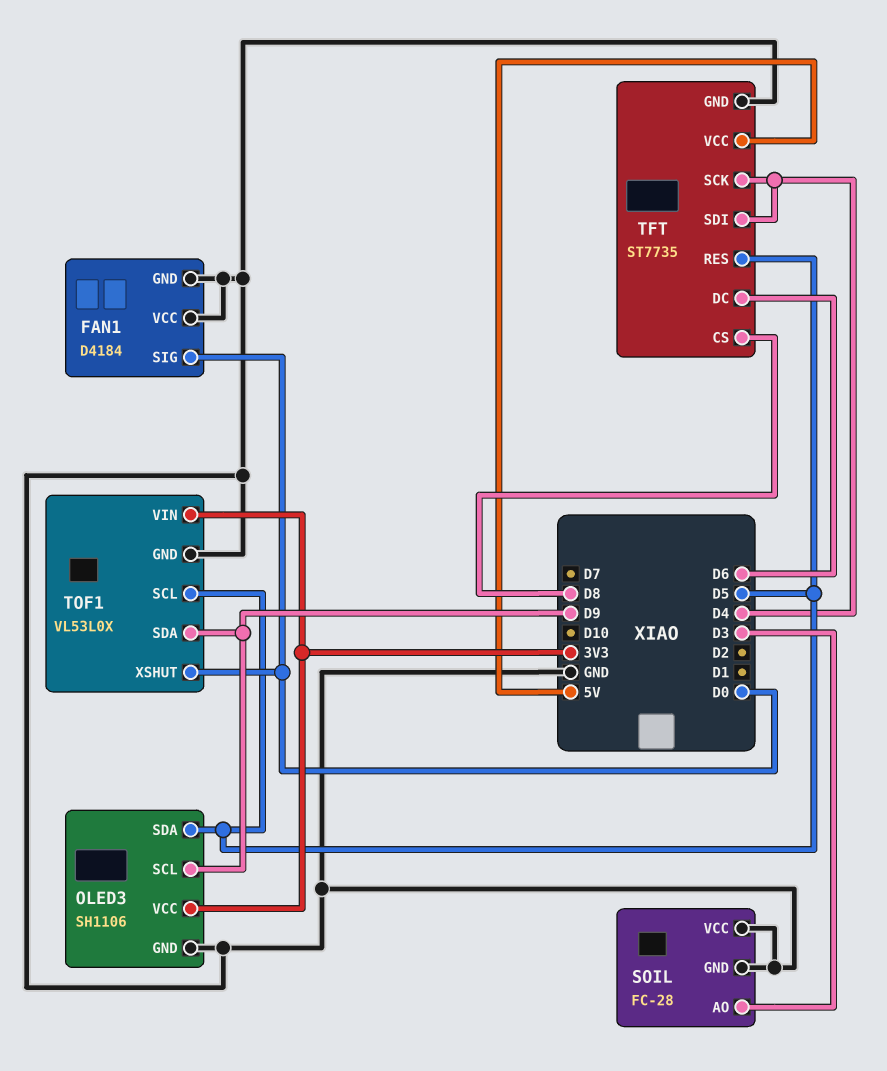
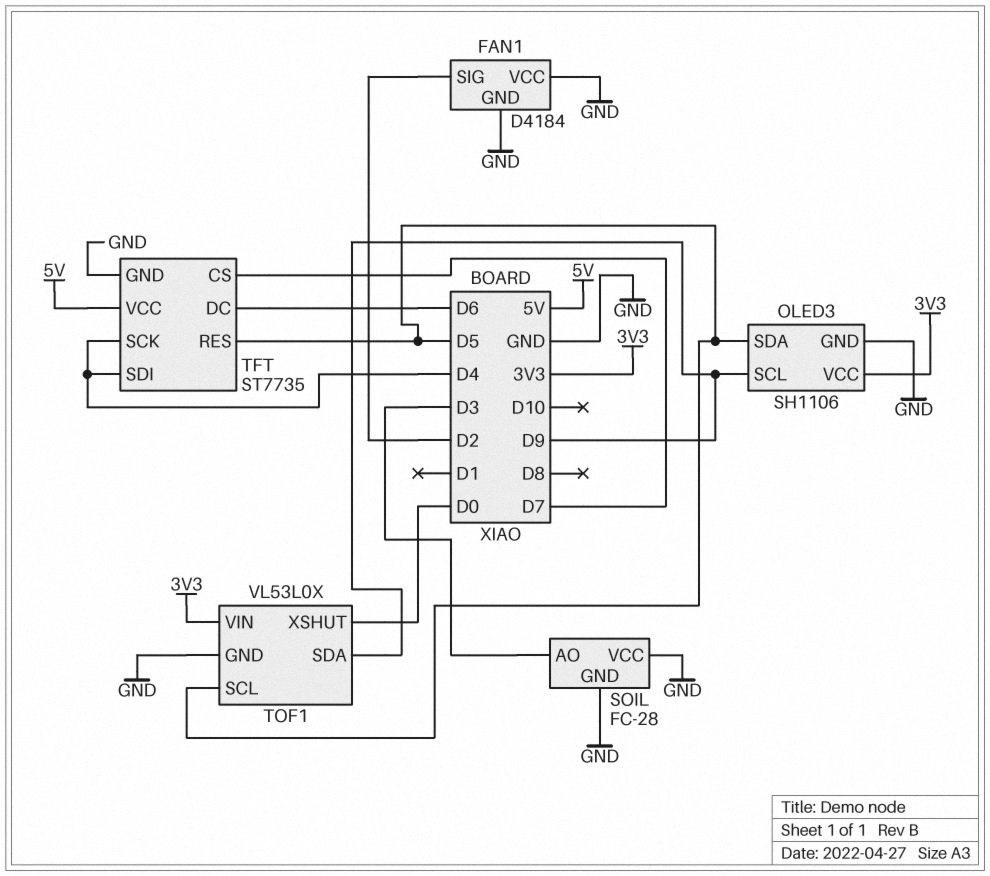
FAN1 pin SIG: D0 -> D2
TFT pin CS: D8 -> D7

